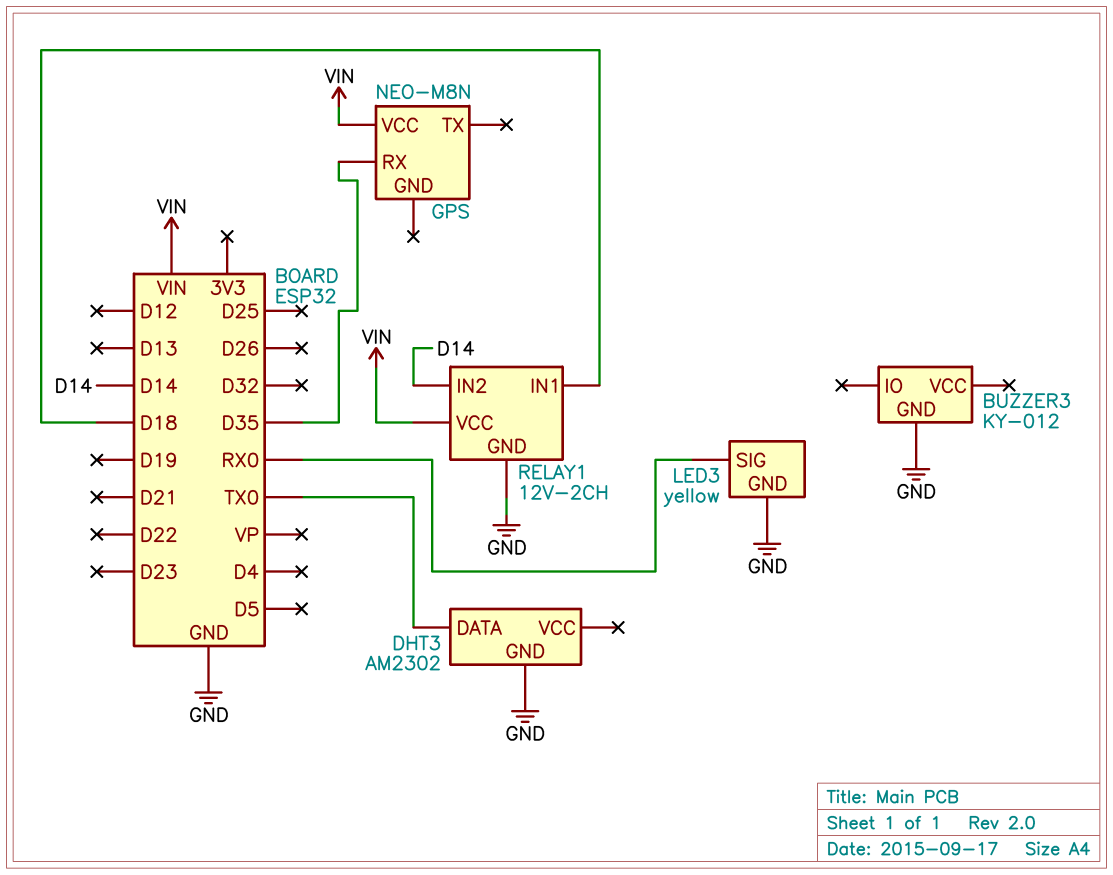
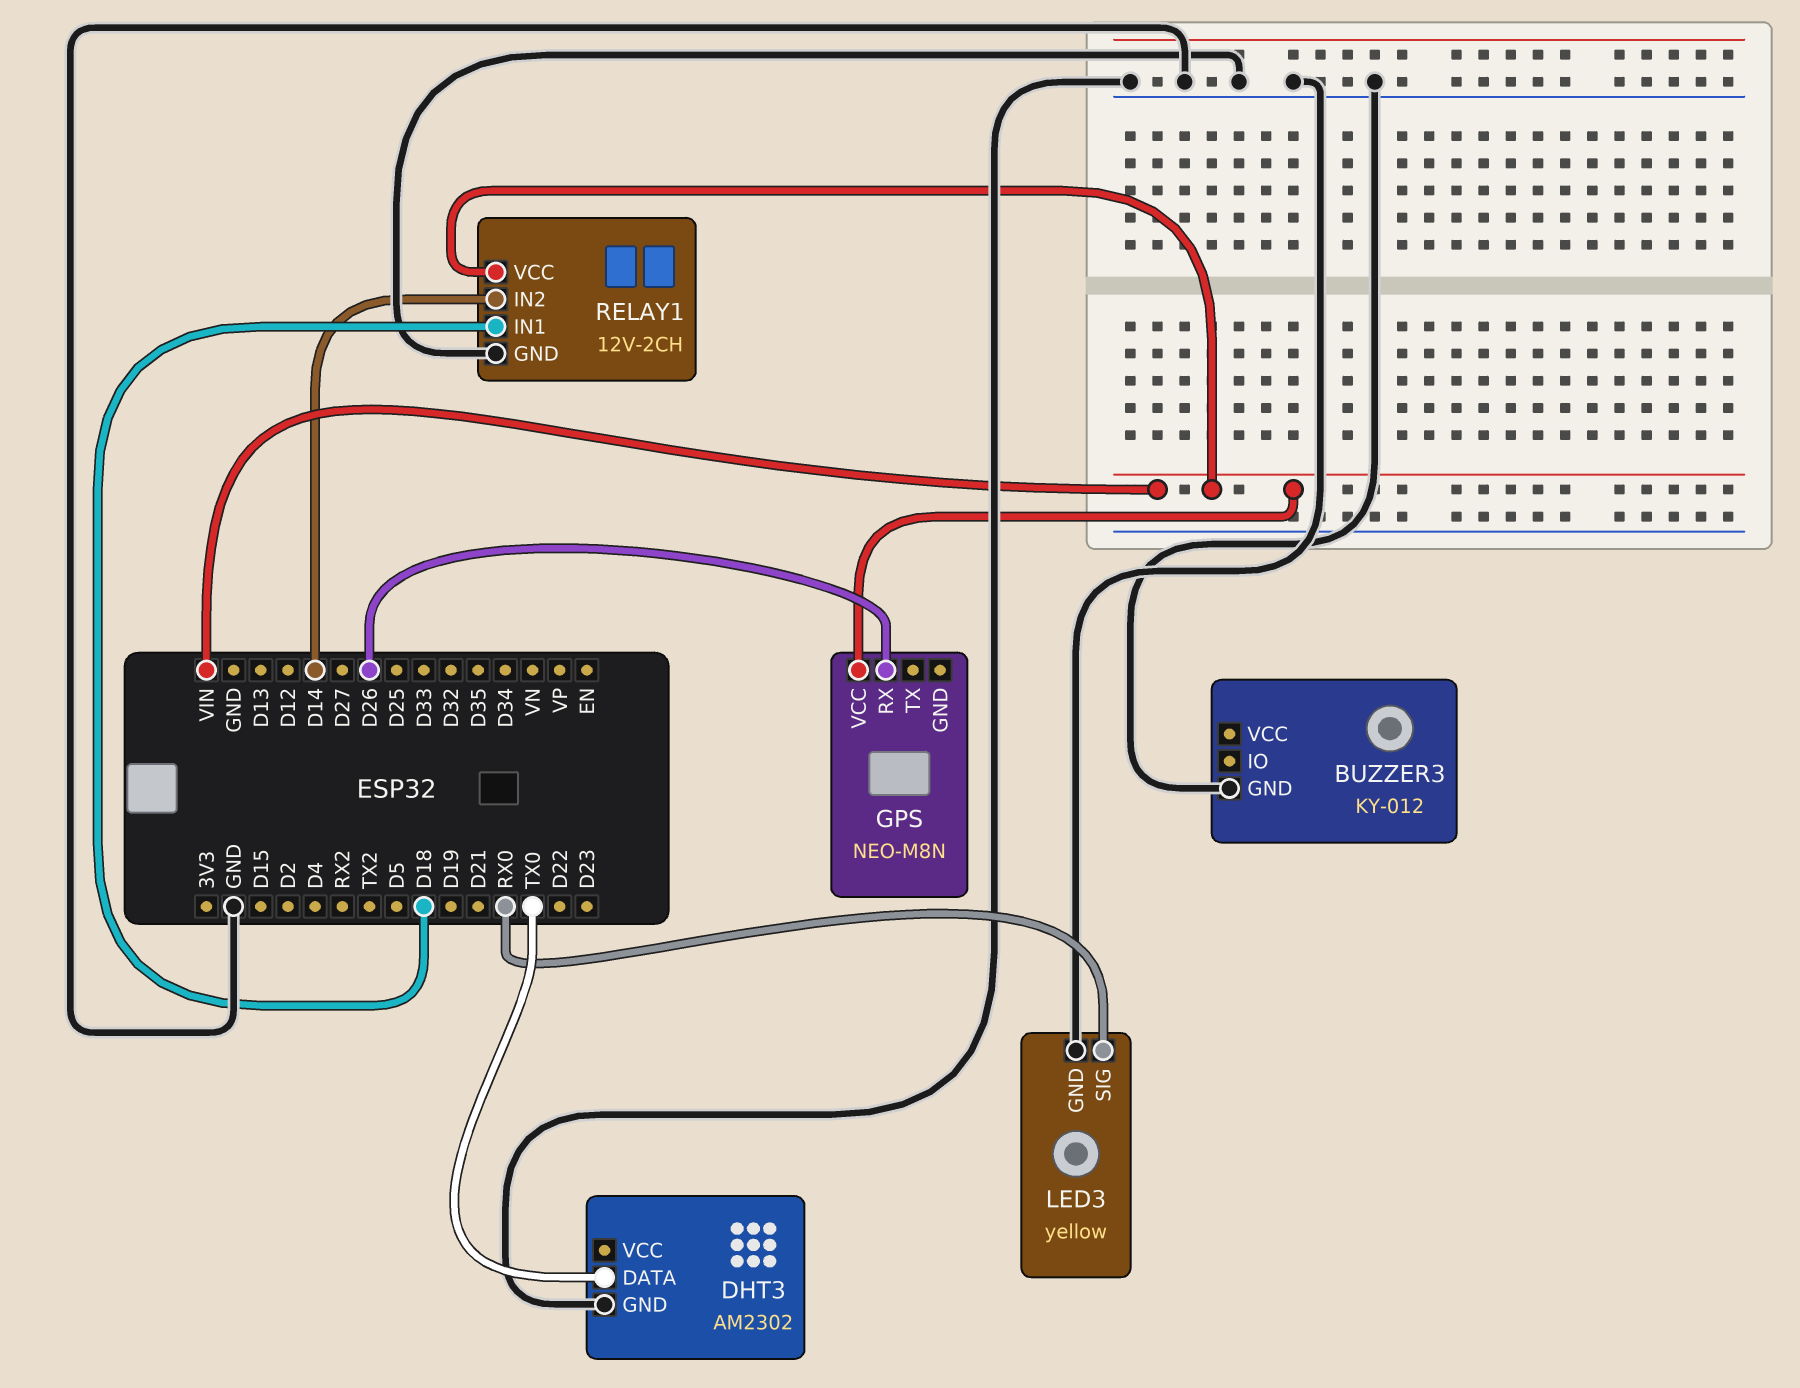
GPS pin RX: D35 -> D26

